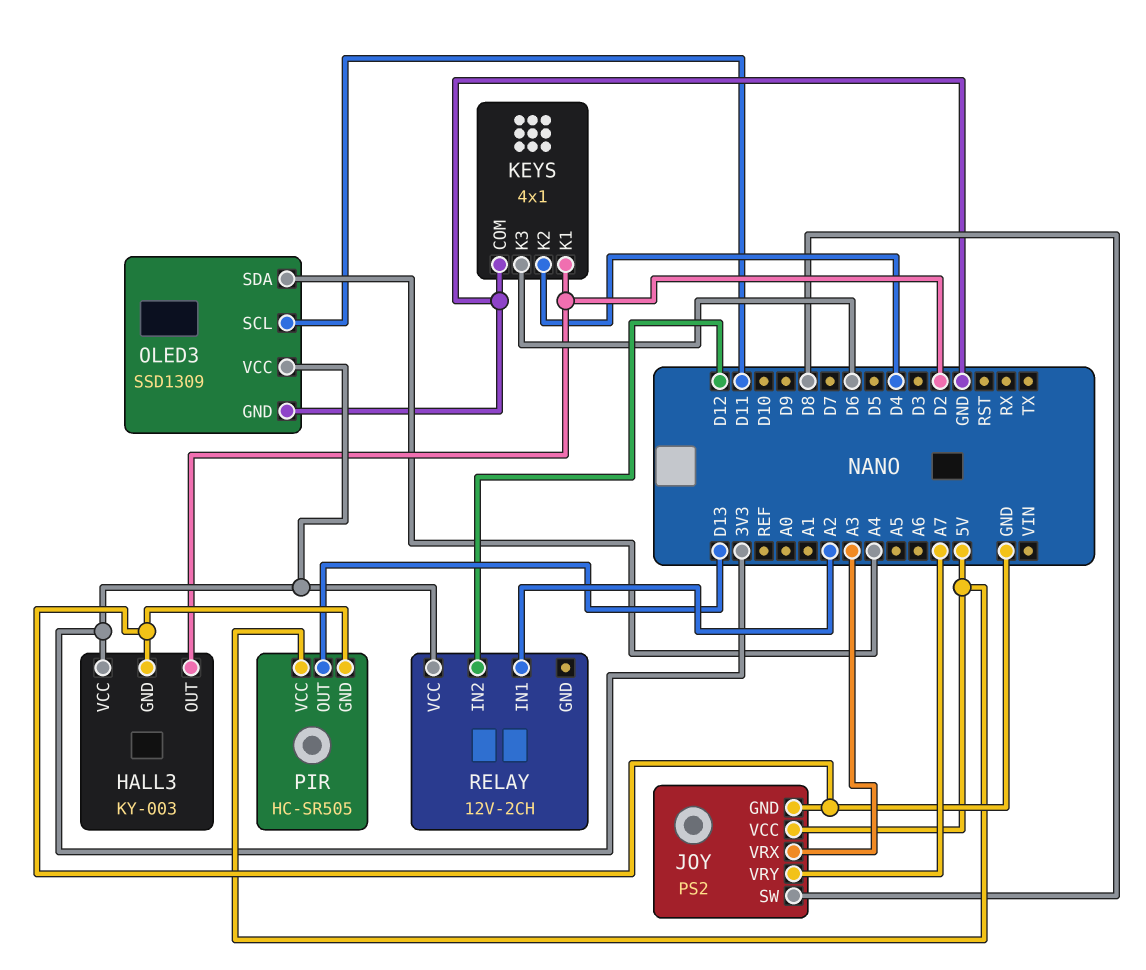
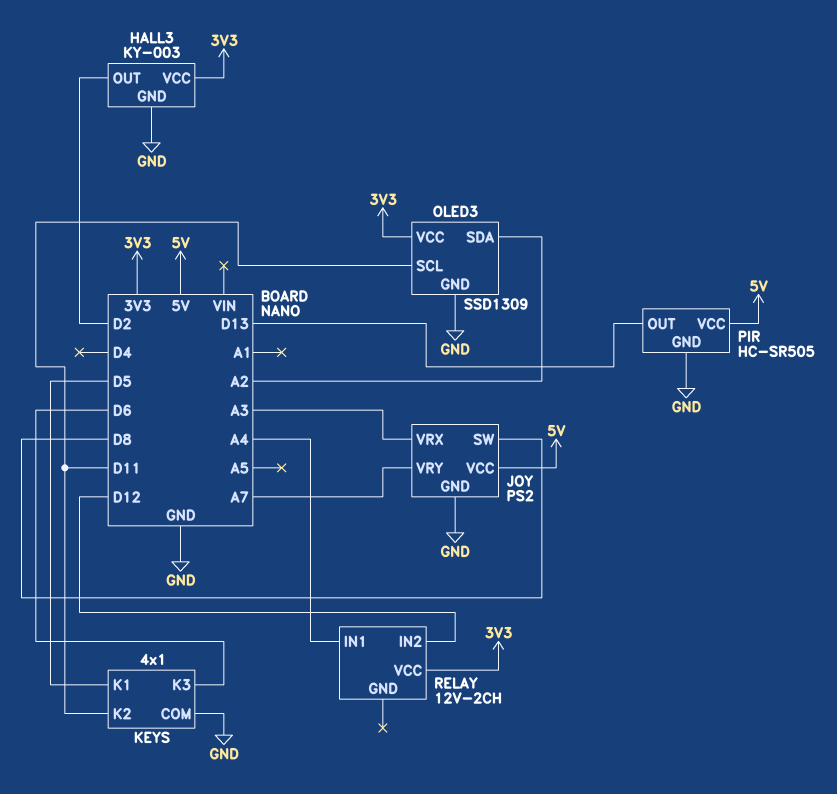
KEYS pin K1: D2 -> D5
KEYS pin K2: D4 -> D11
OLED3 pin SDA: A4 -> A2
RELAY pin IN1: A2 -> A4

